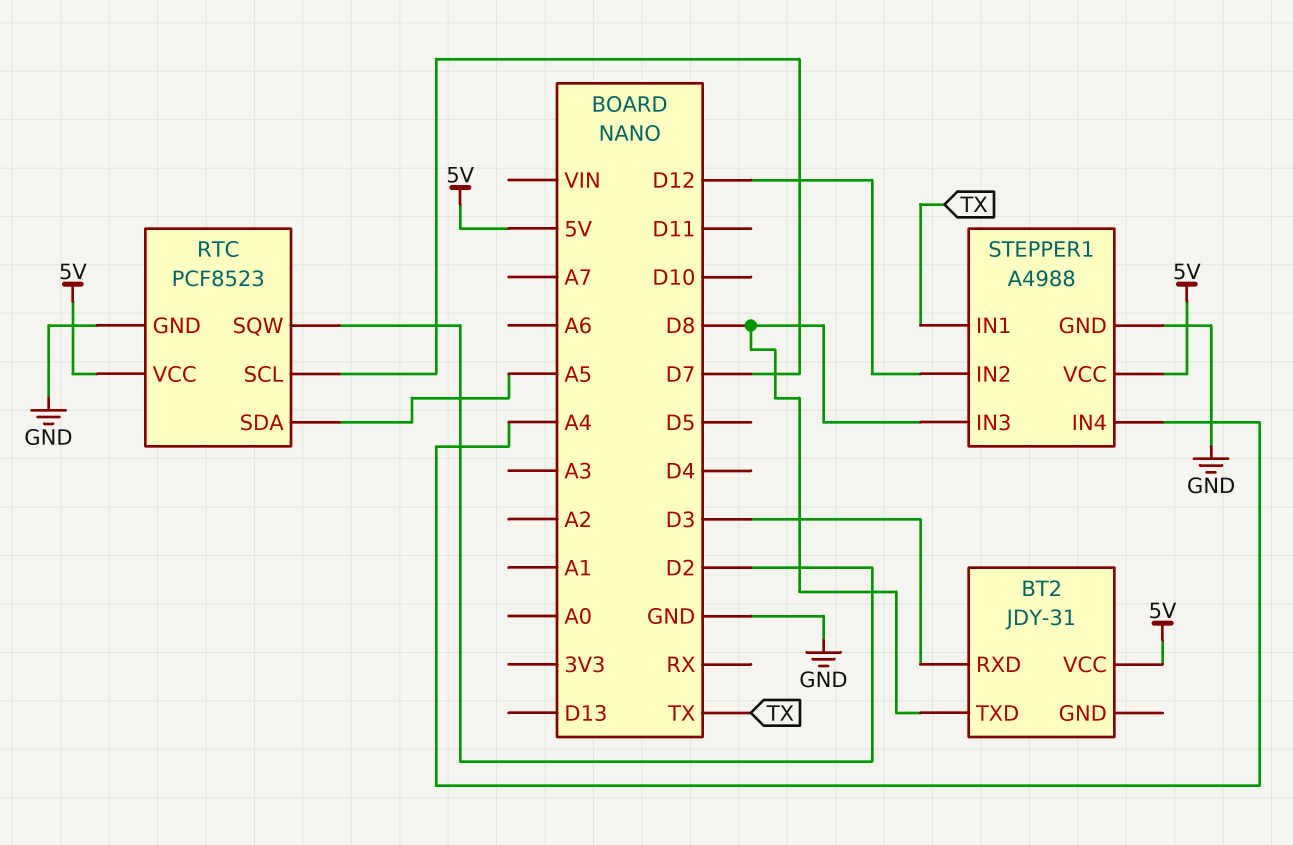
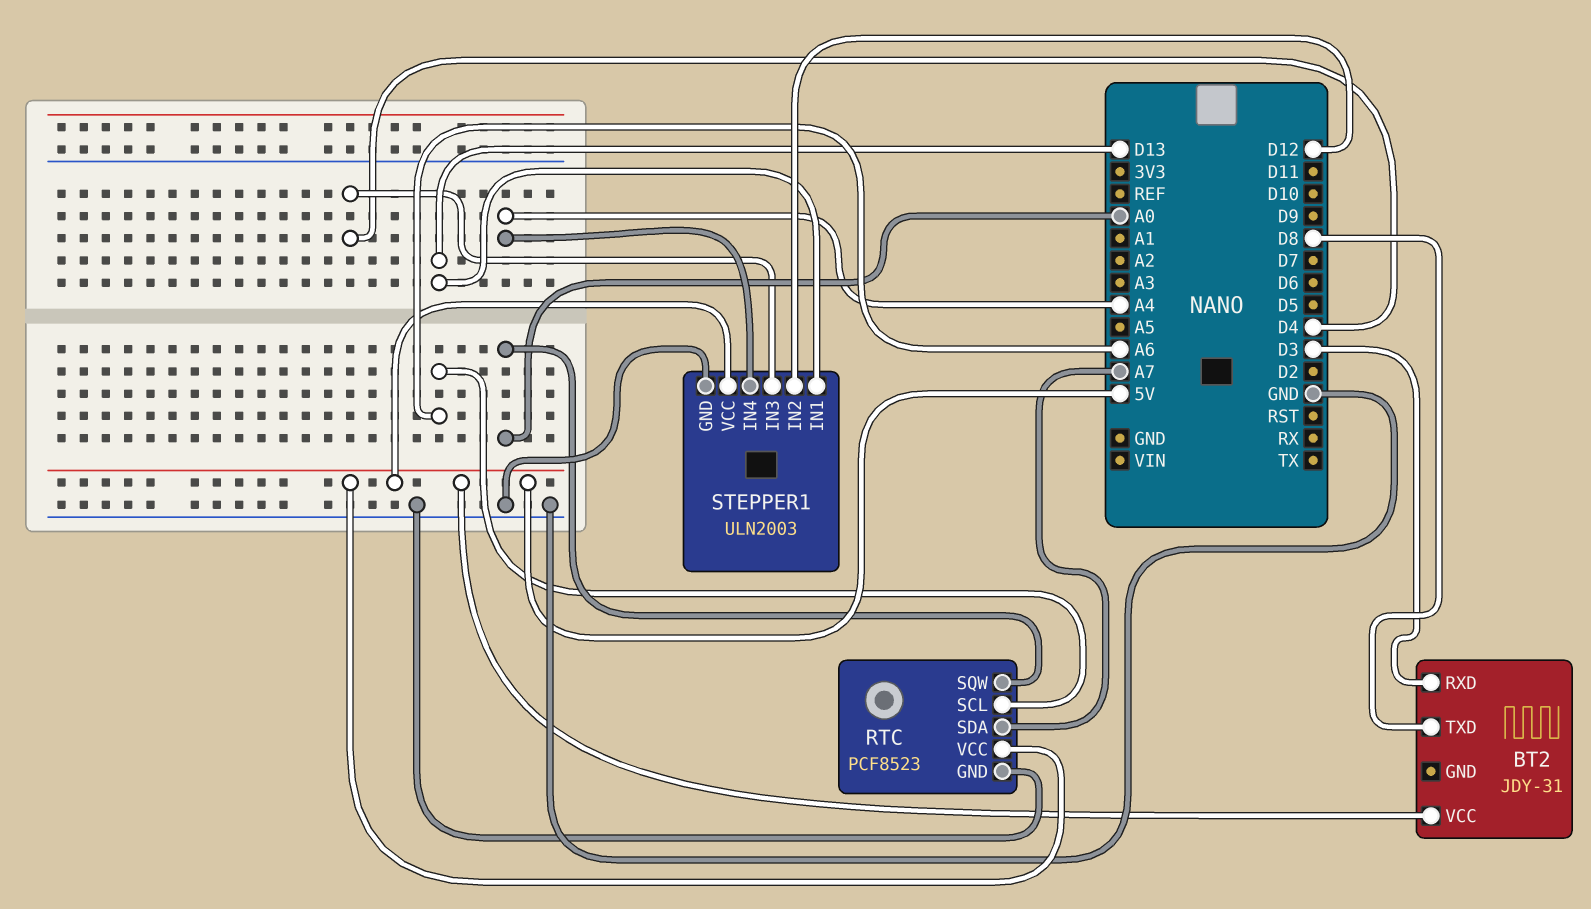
RTC pin SCL: D7 -> A6
RTC pin SDA: A5 -> A7
RTC pin SQW: D2 -> A0
STEPPER1: A4988 -> ULN2003
STEPPER1 pin IN1: TX -> D13
STEPPER1 pin IN3: D8 -> D4

